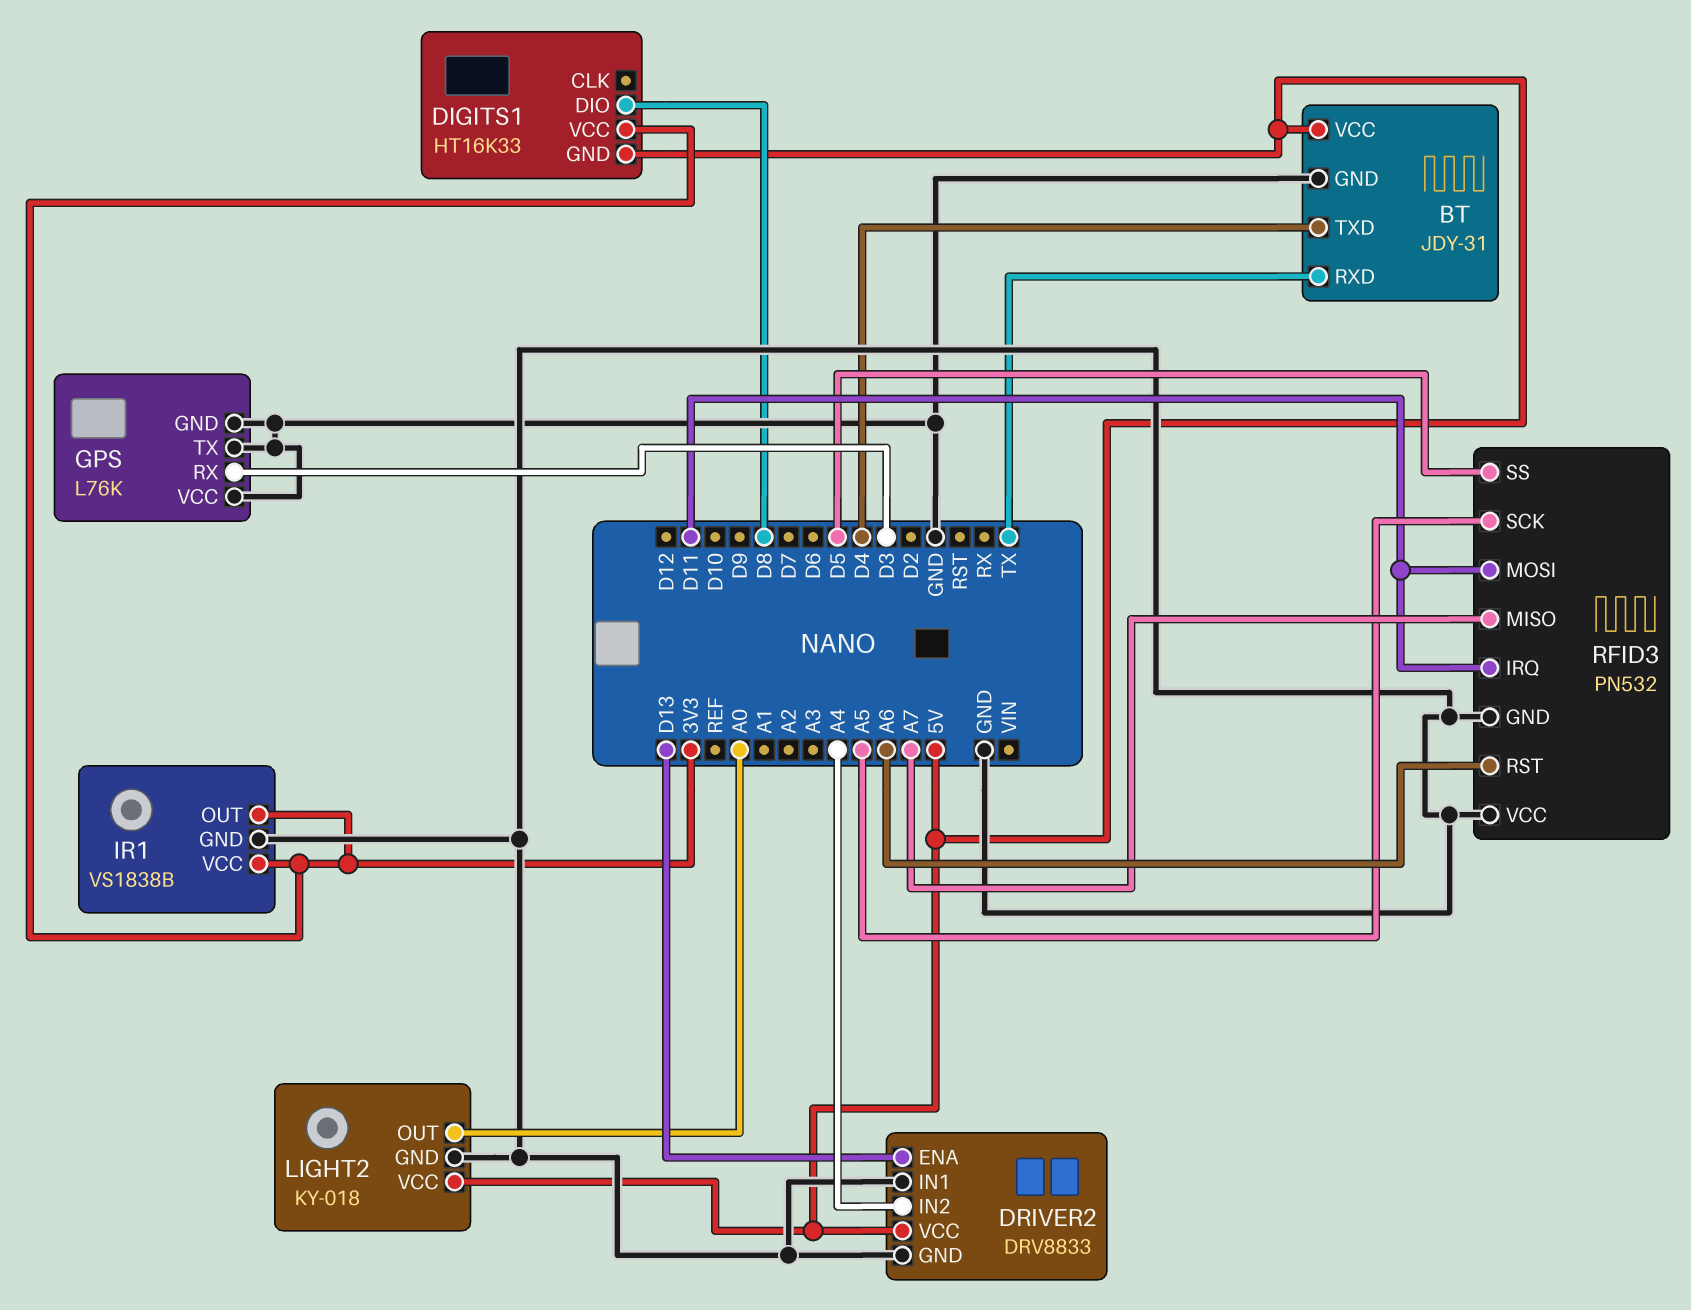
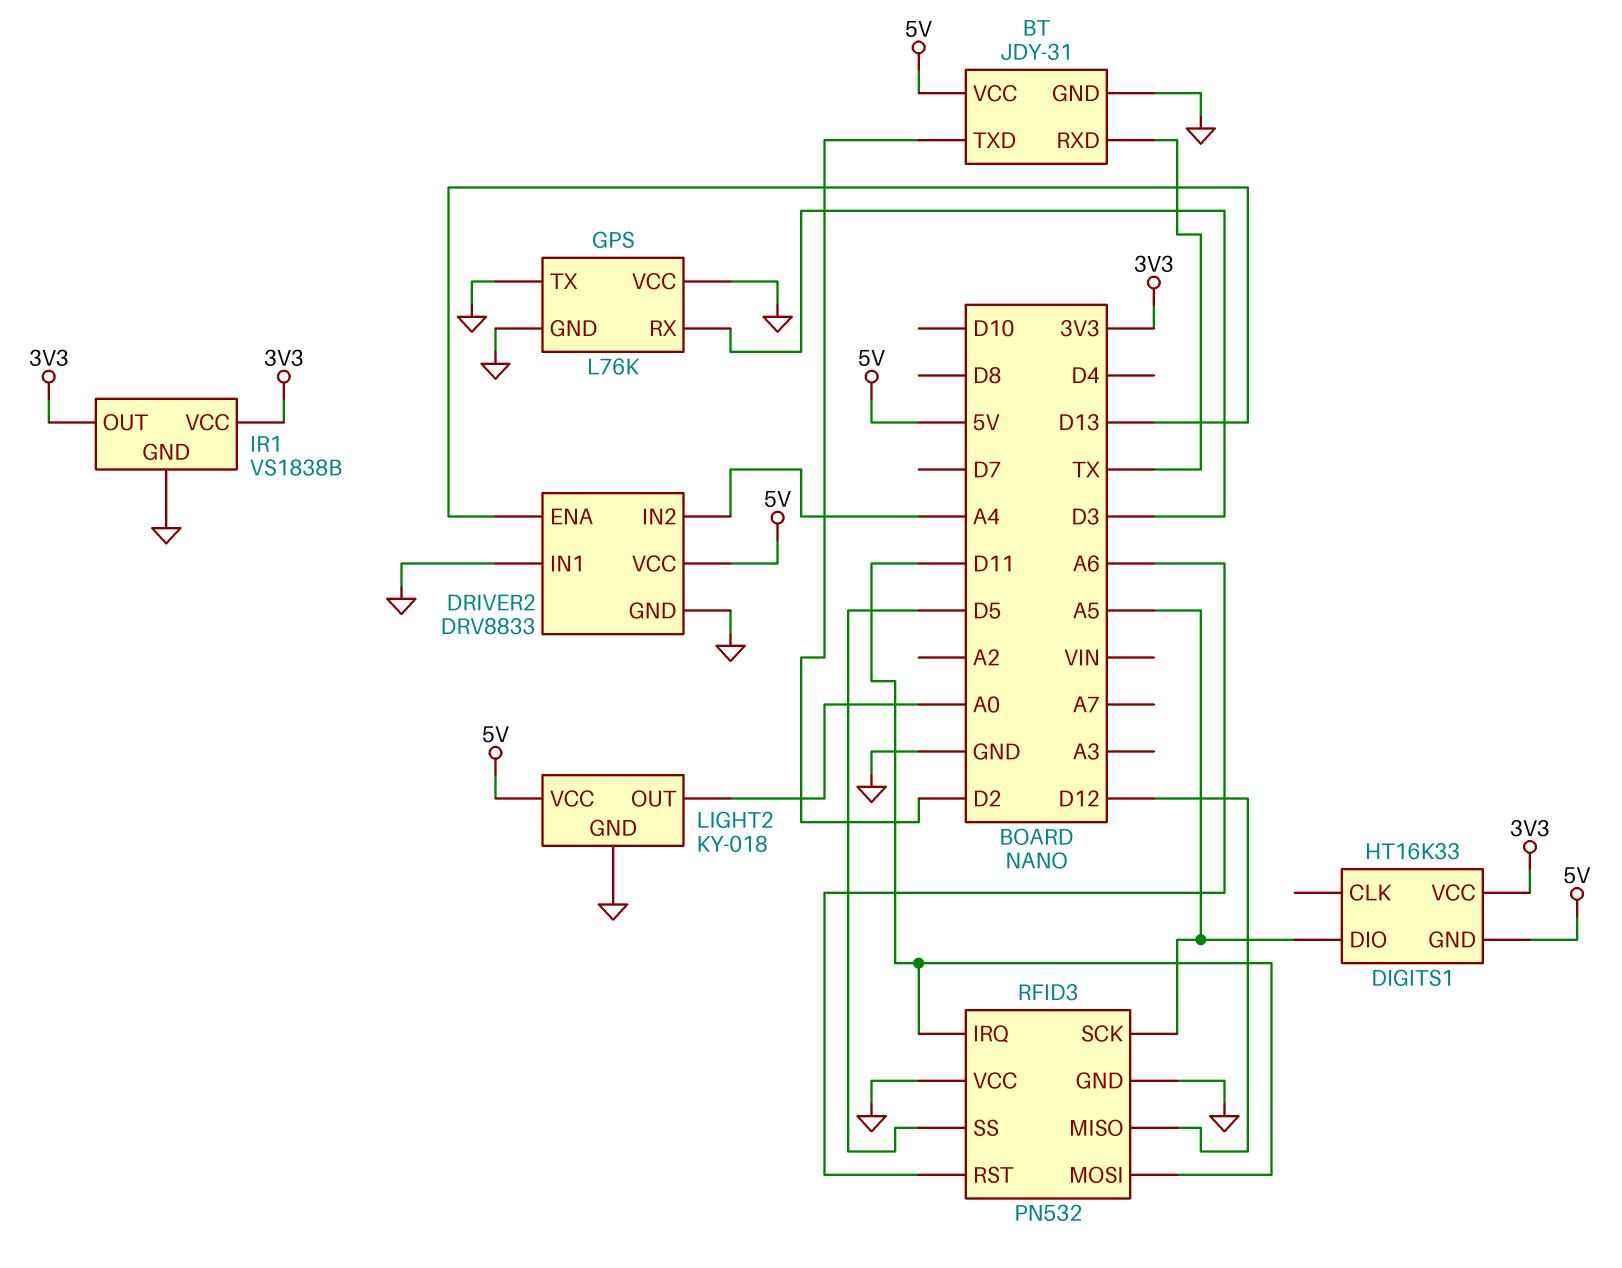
BT pin TXD: D4 -> D2
DIGITS1 pin DIO: D8 -> A5
RFID3 pin MISO: A7 -> D12

